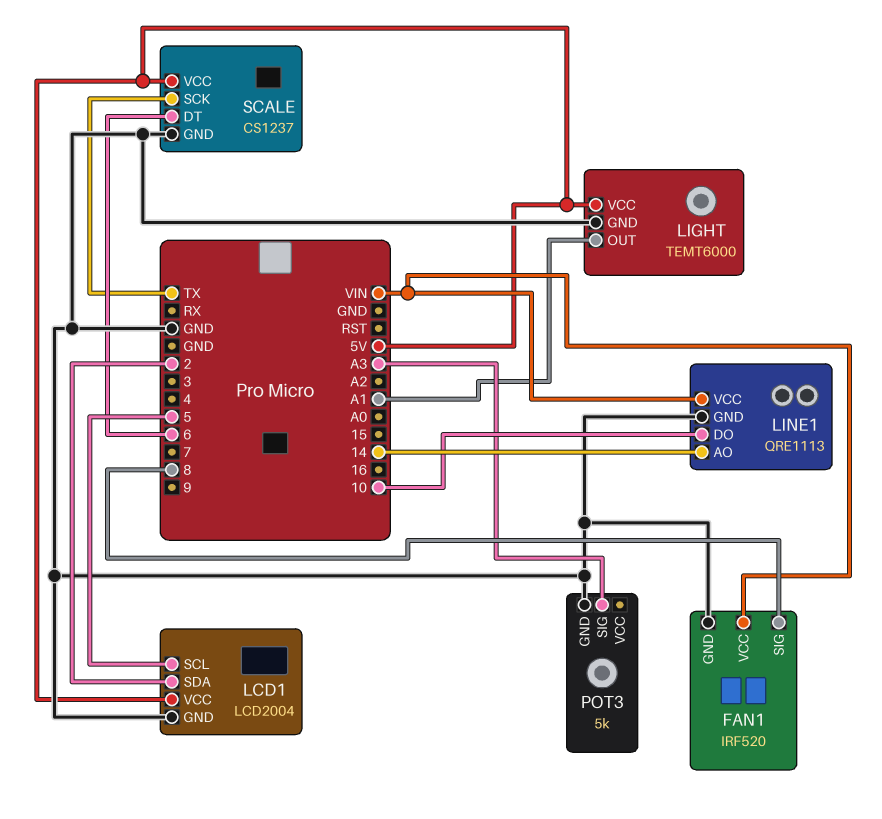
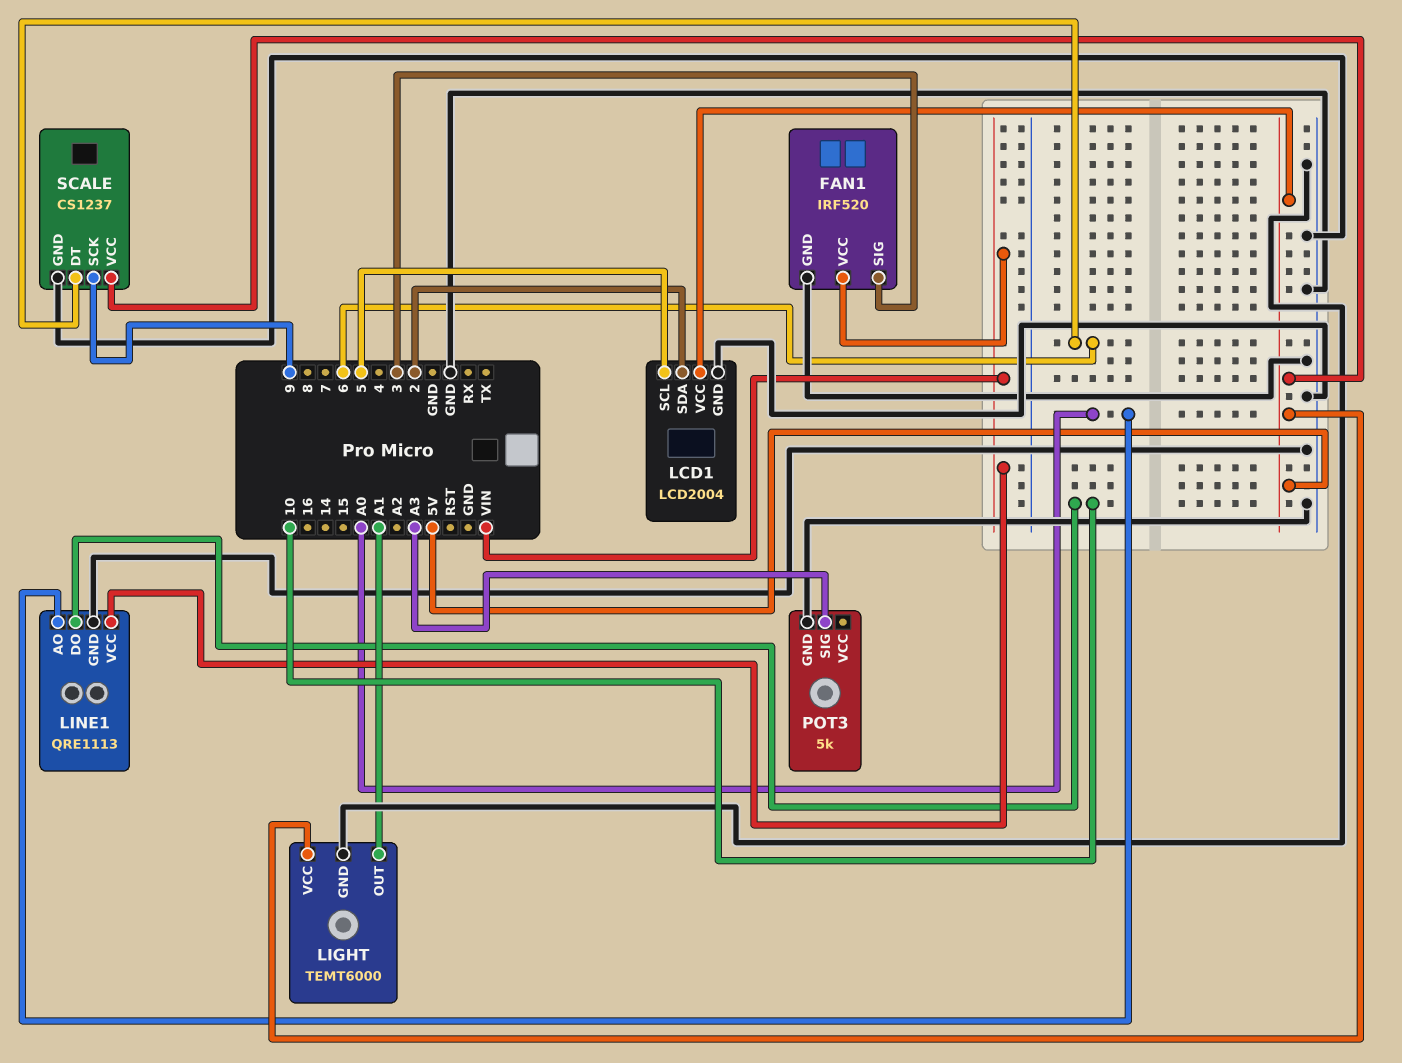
FAN1 pin SIG: 8 -> 3
LINE1 pin AO: 14 -> A0
SCALE pin SCK: TX -> 9

